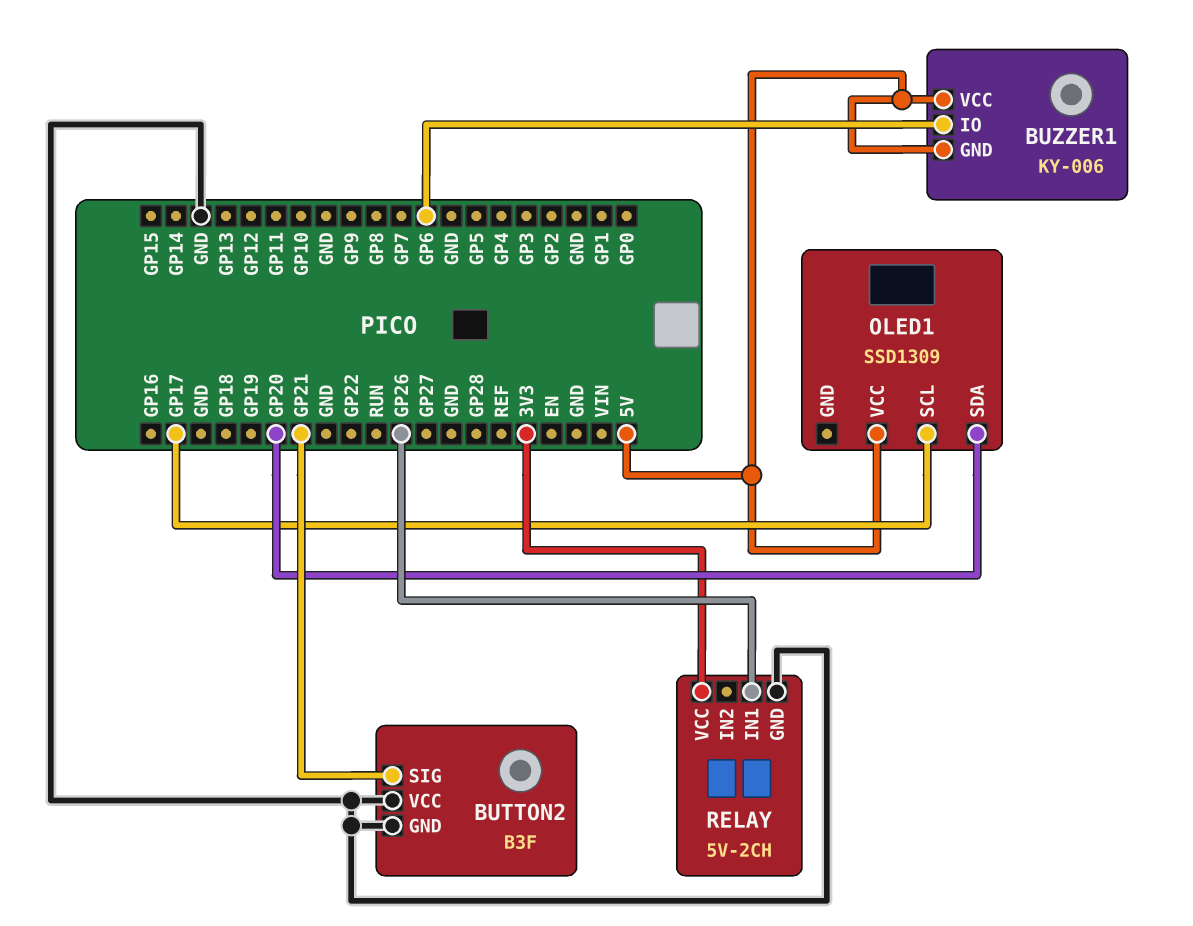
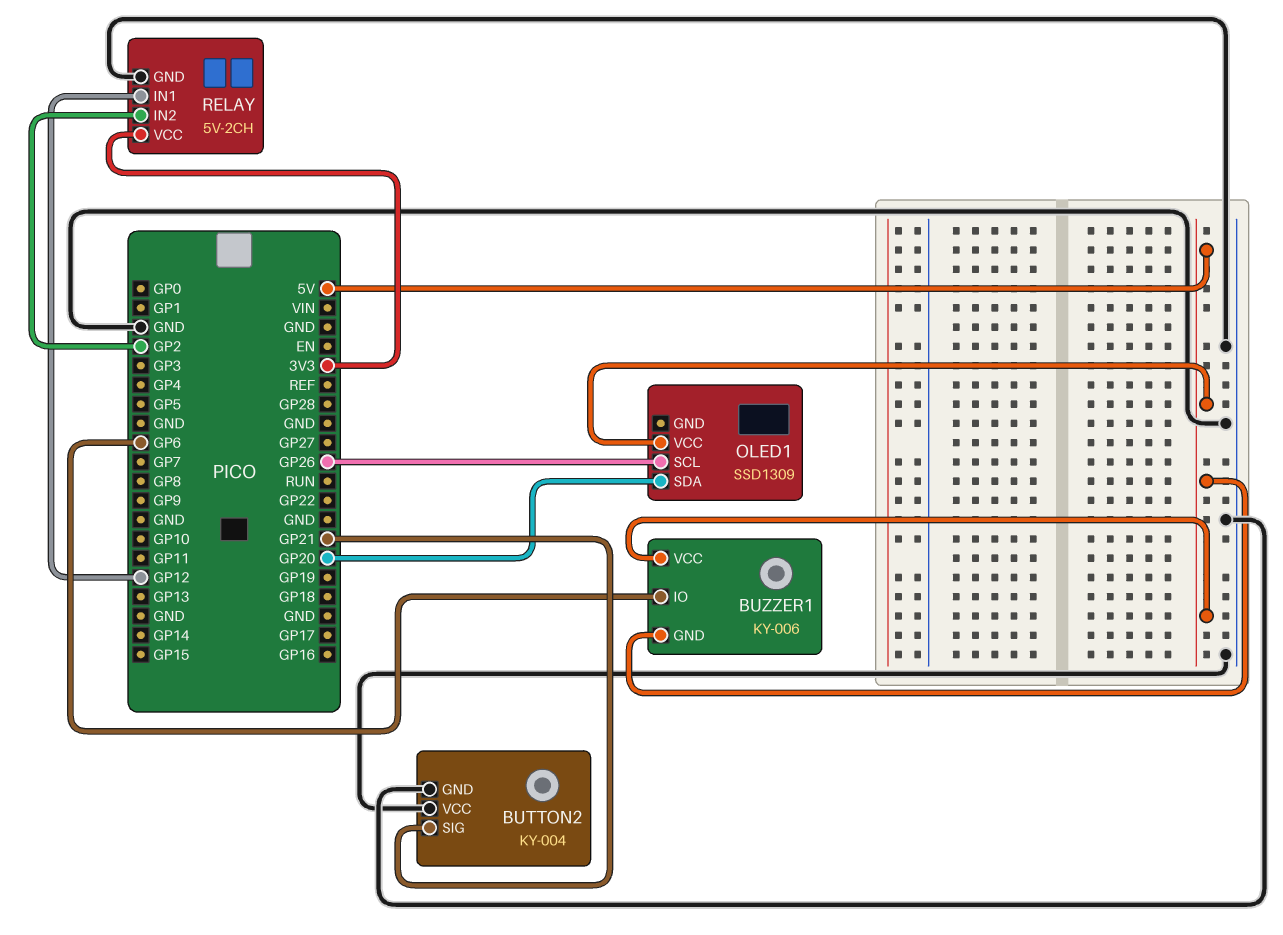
BUTTON2: B3F -> KY-004
OLED1 pin SCL: GP17 -> GP26
RELAY pin IN1: GP26 -> GP12
RELAY pin IN2: none -> GP2

